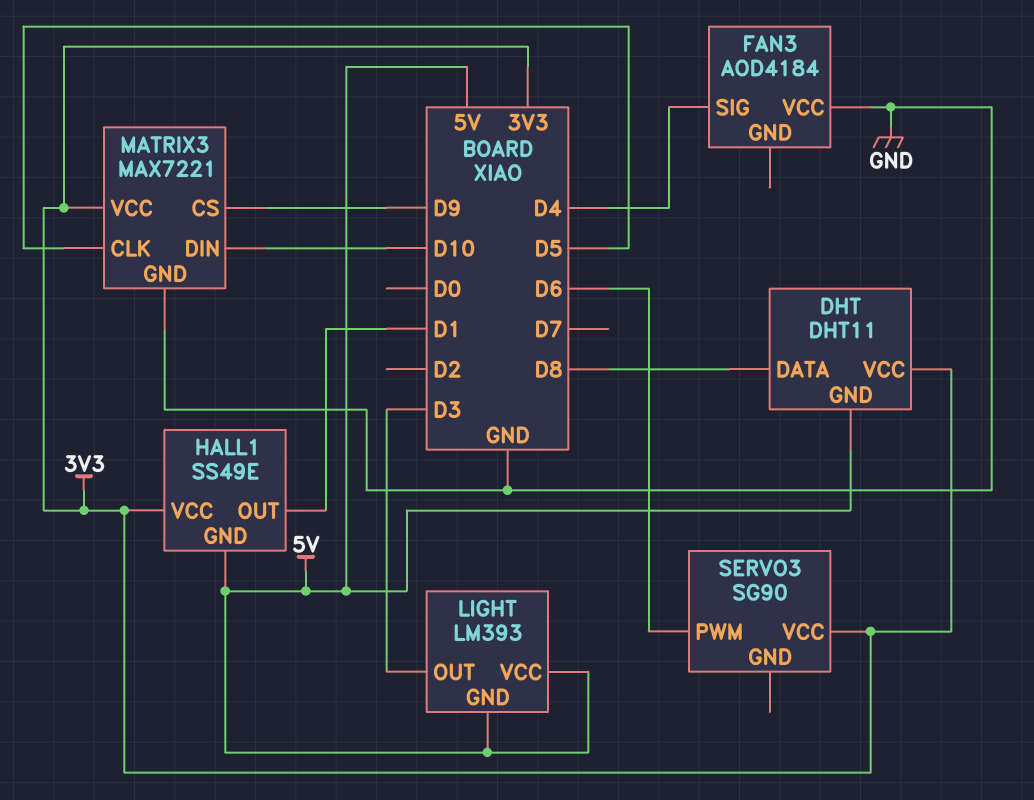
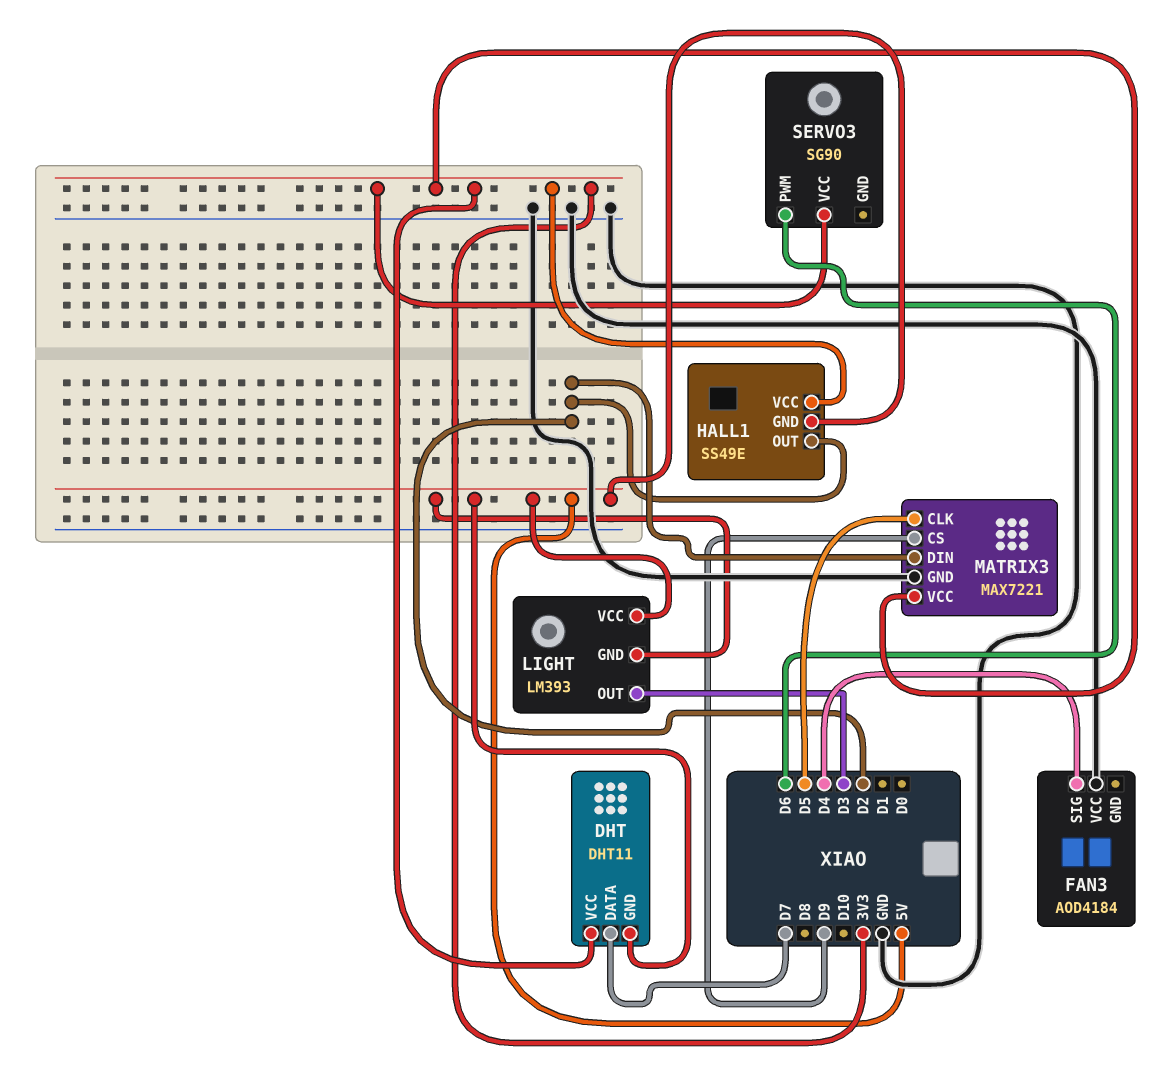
DHT pin DATA: D8 -> D7
HALL1 pin OUT: D1 -> D2
MATRIX3 pin DIN: D10 -> D2

